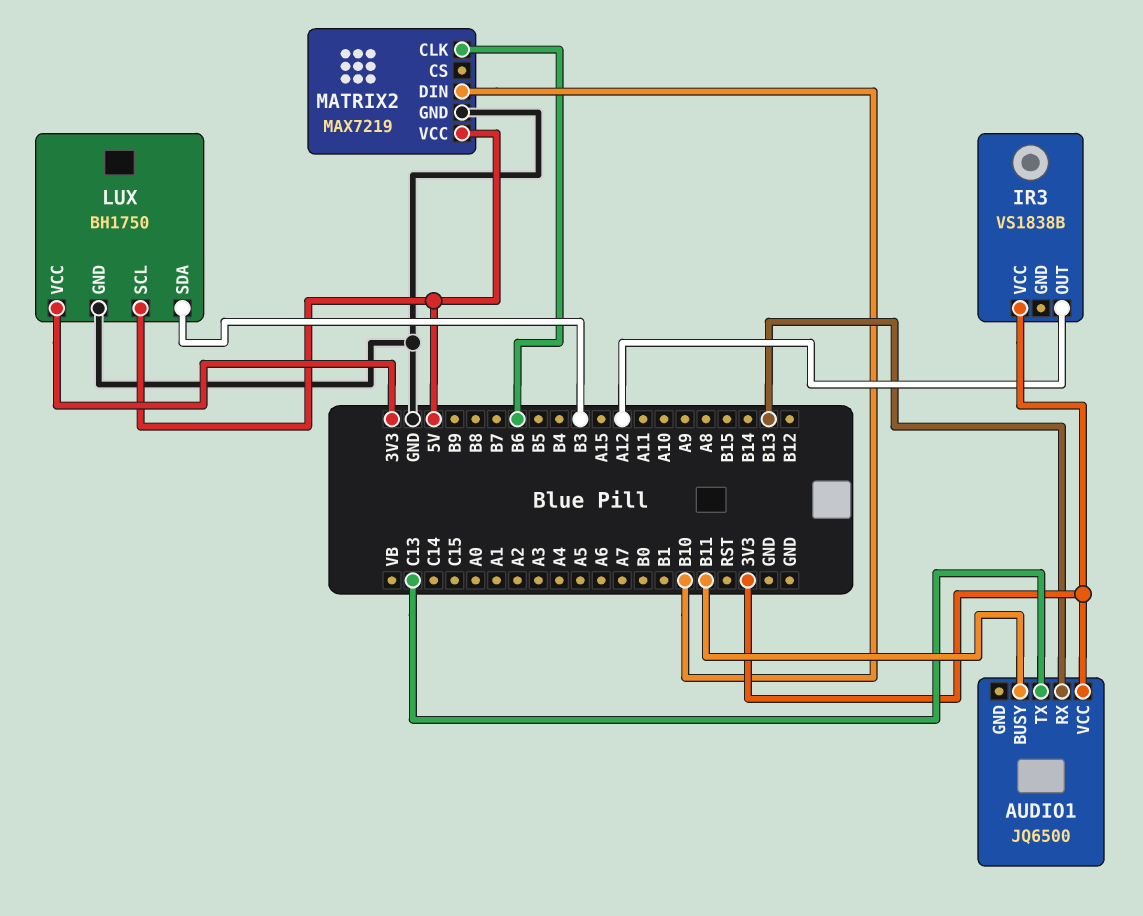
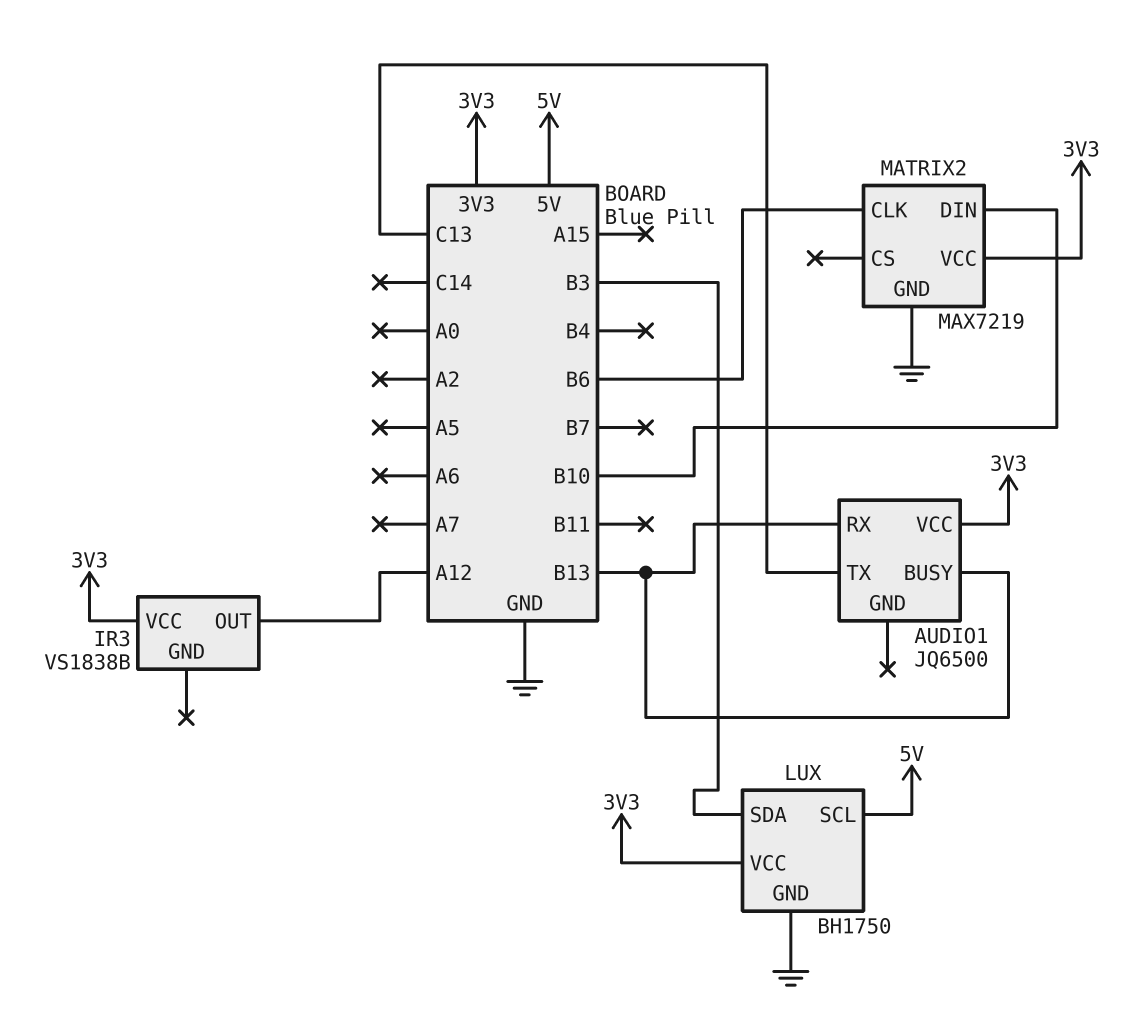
AUDIO1 pin BUSY: B11 -> B13
MATRIX2 pin VCC: 5V -> 3V3

